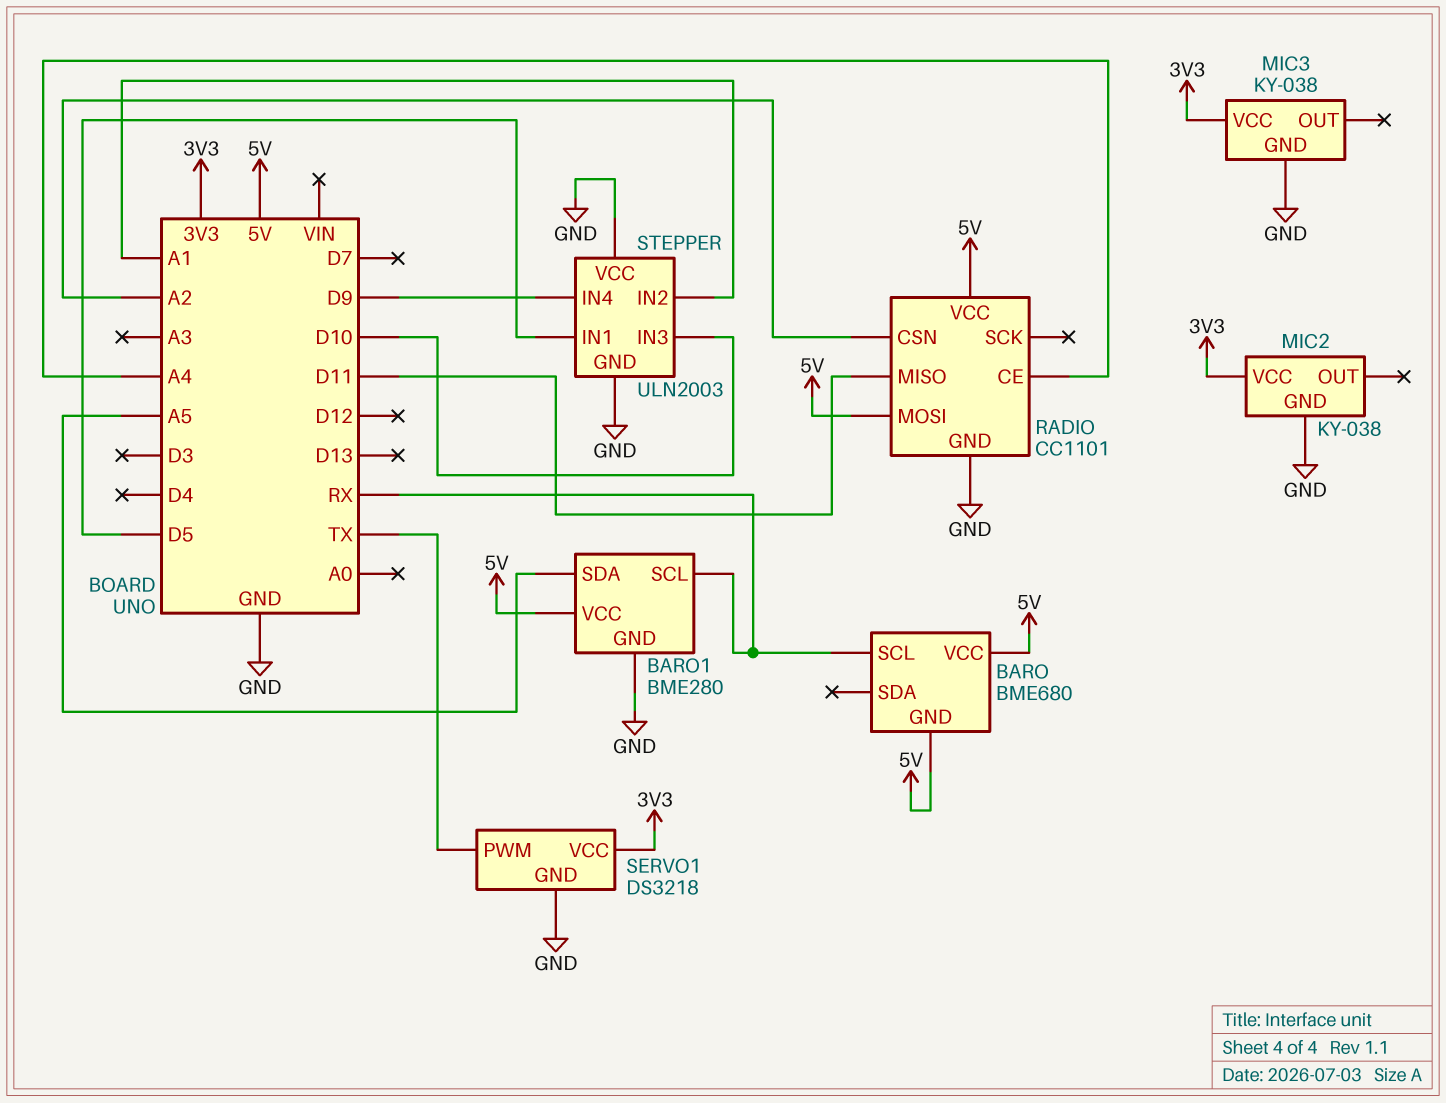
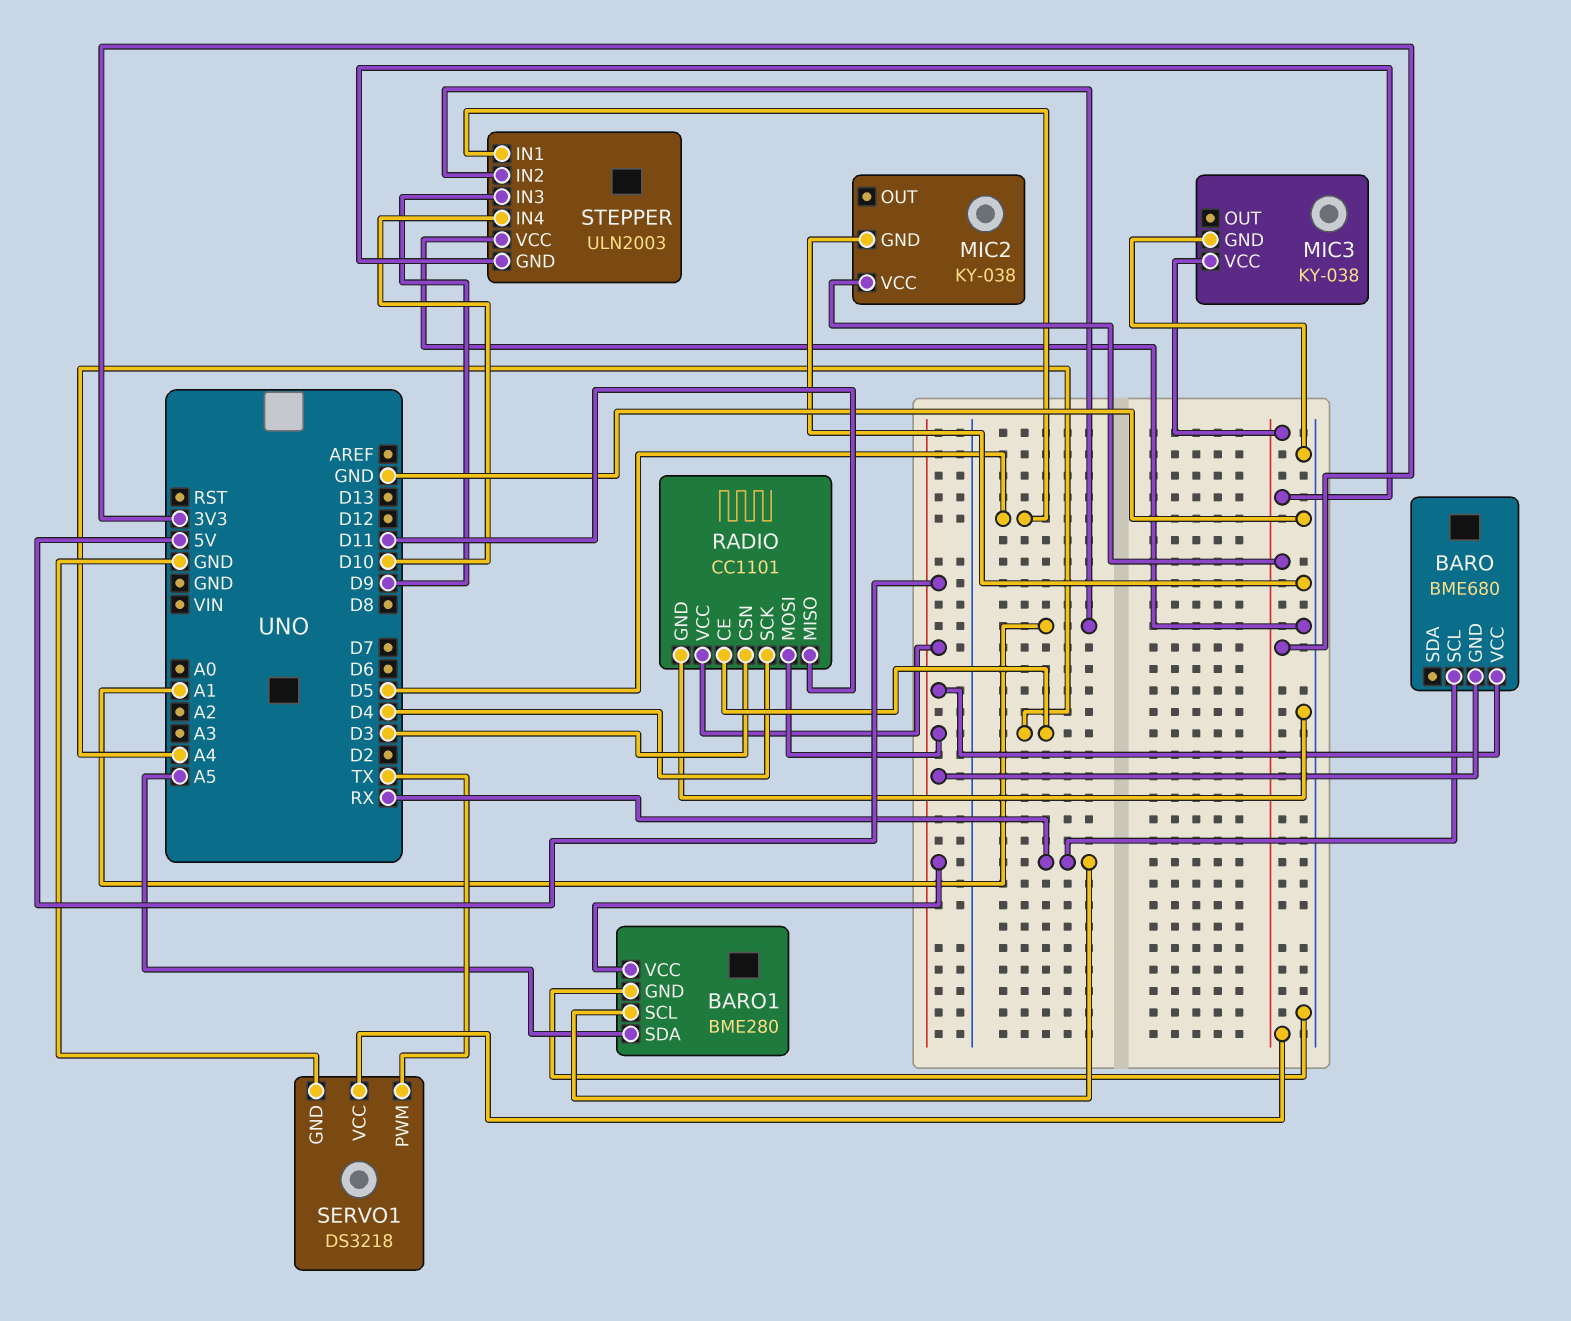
RADIO pin CSN: A2 -> D3
RADIO pin SCK: none -> D4
STEPPER pin GND: GND -> 3V3
STEPPER pin IN3: D10 -> D9
STEPPER pin IN4: D9 -> D10

